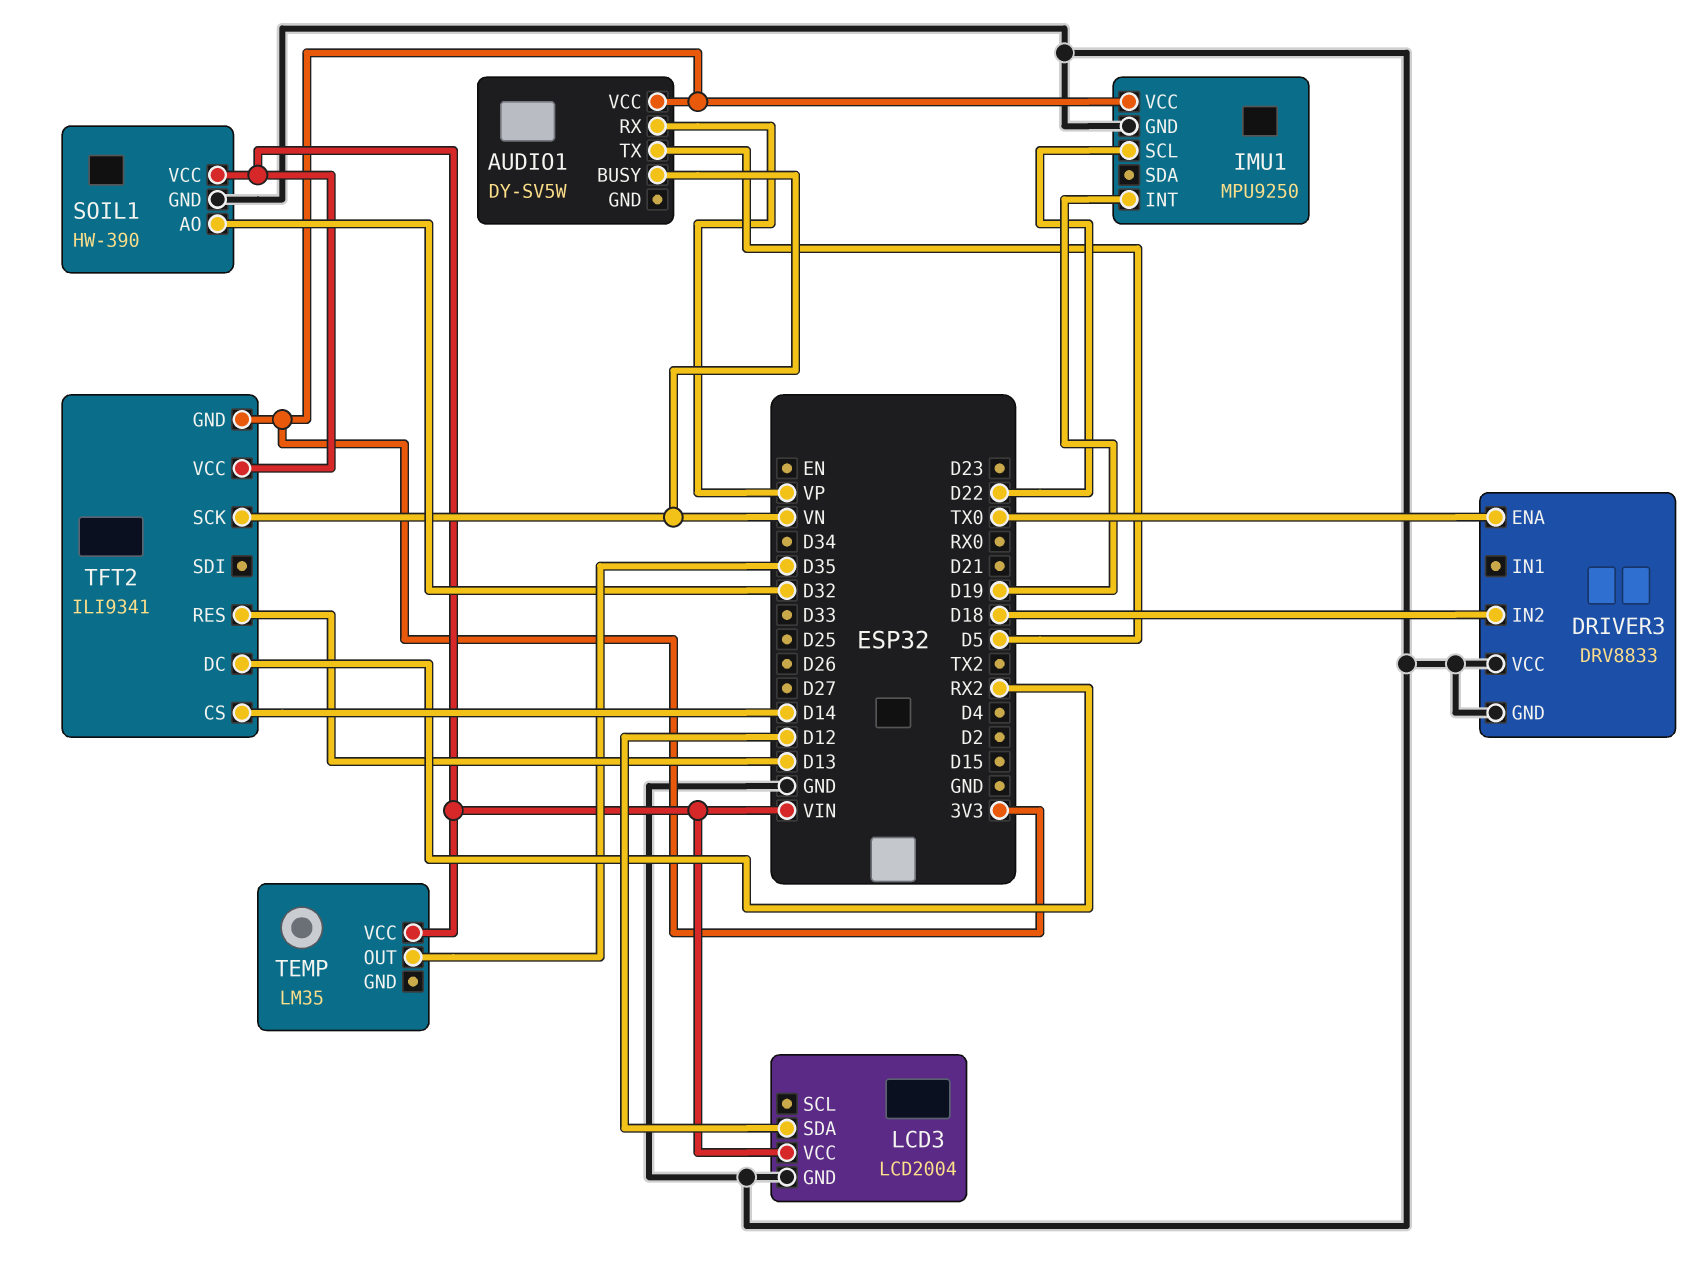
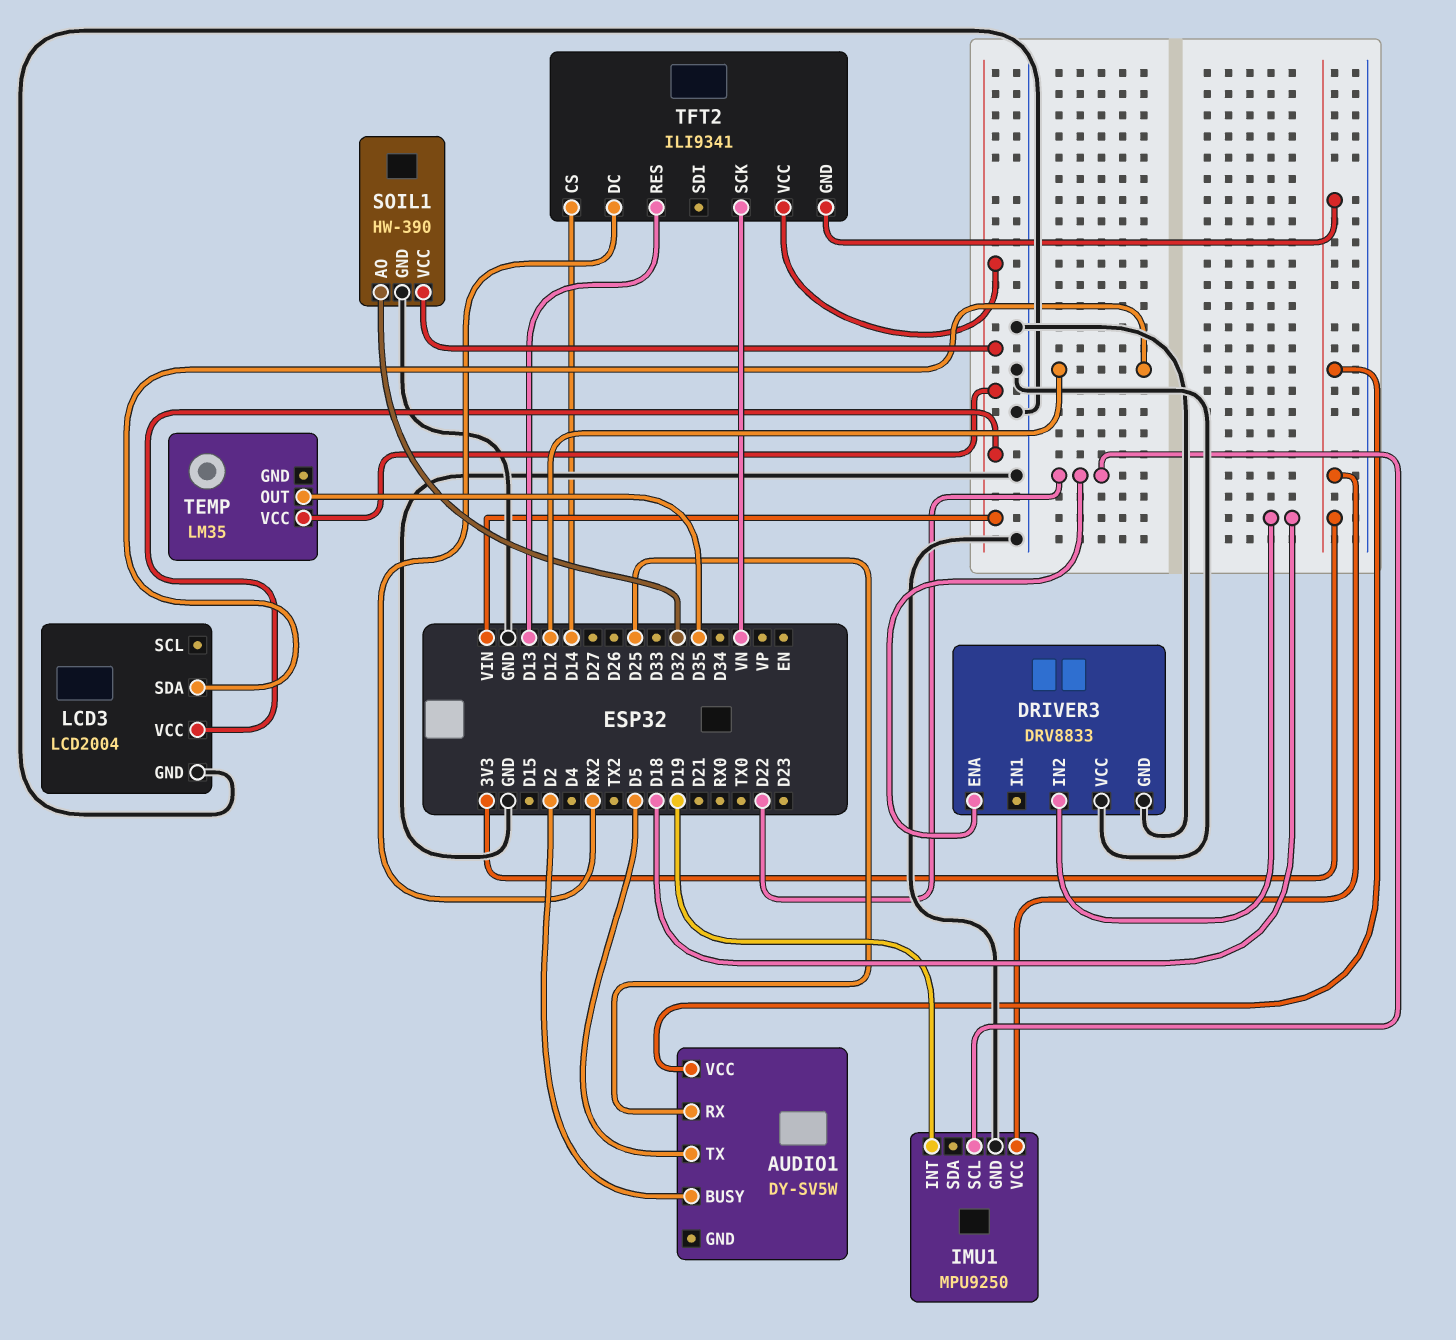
AUDIO1 pin BUSY: VN -> D2
AUDIO1 pin RX: VP -> D25
DRIVER3 pin ENA: TX0 -> D22

